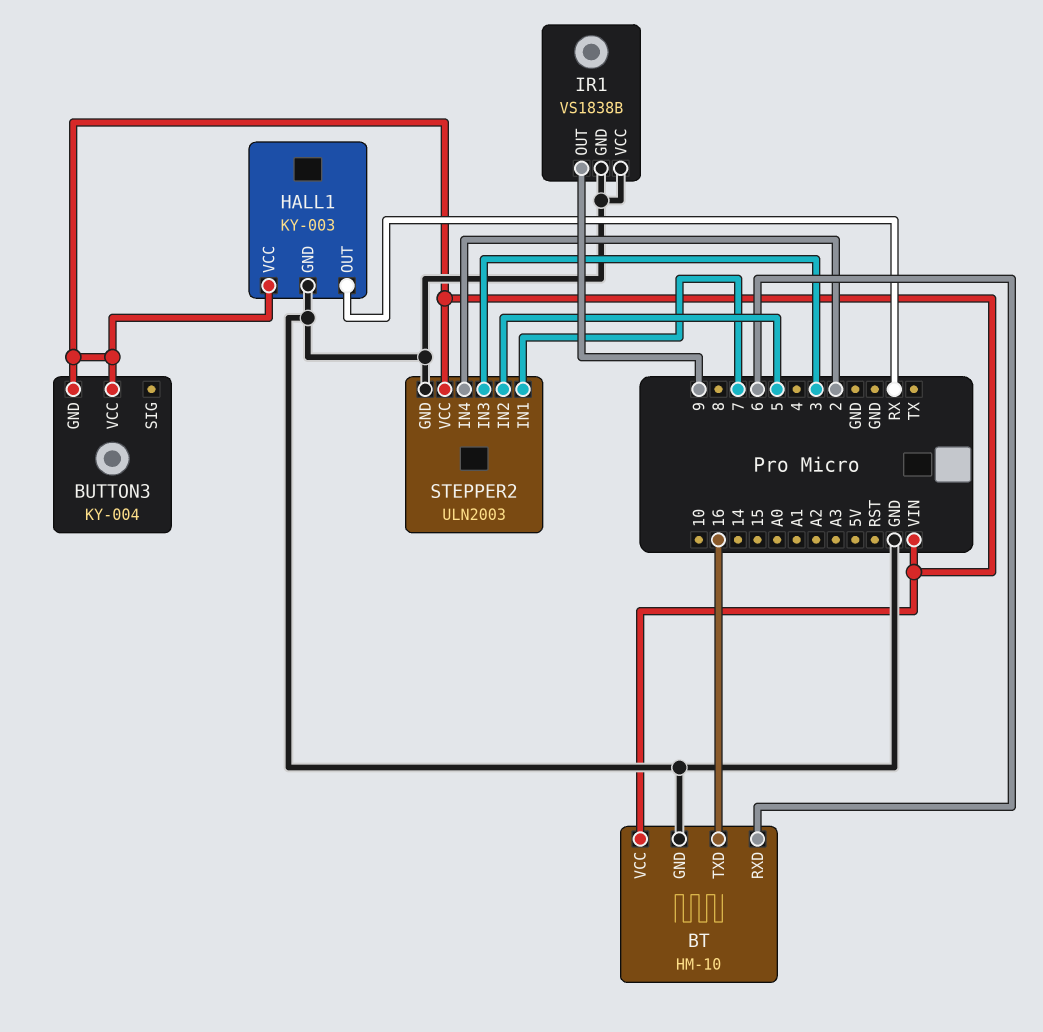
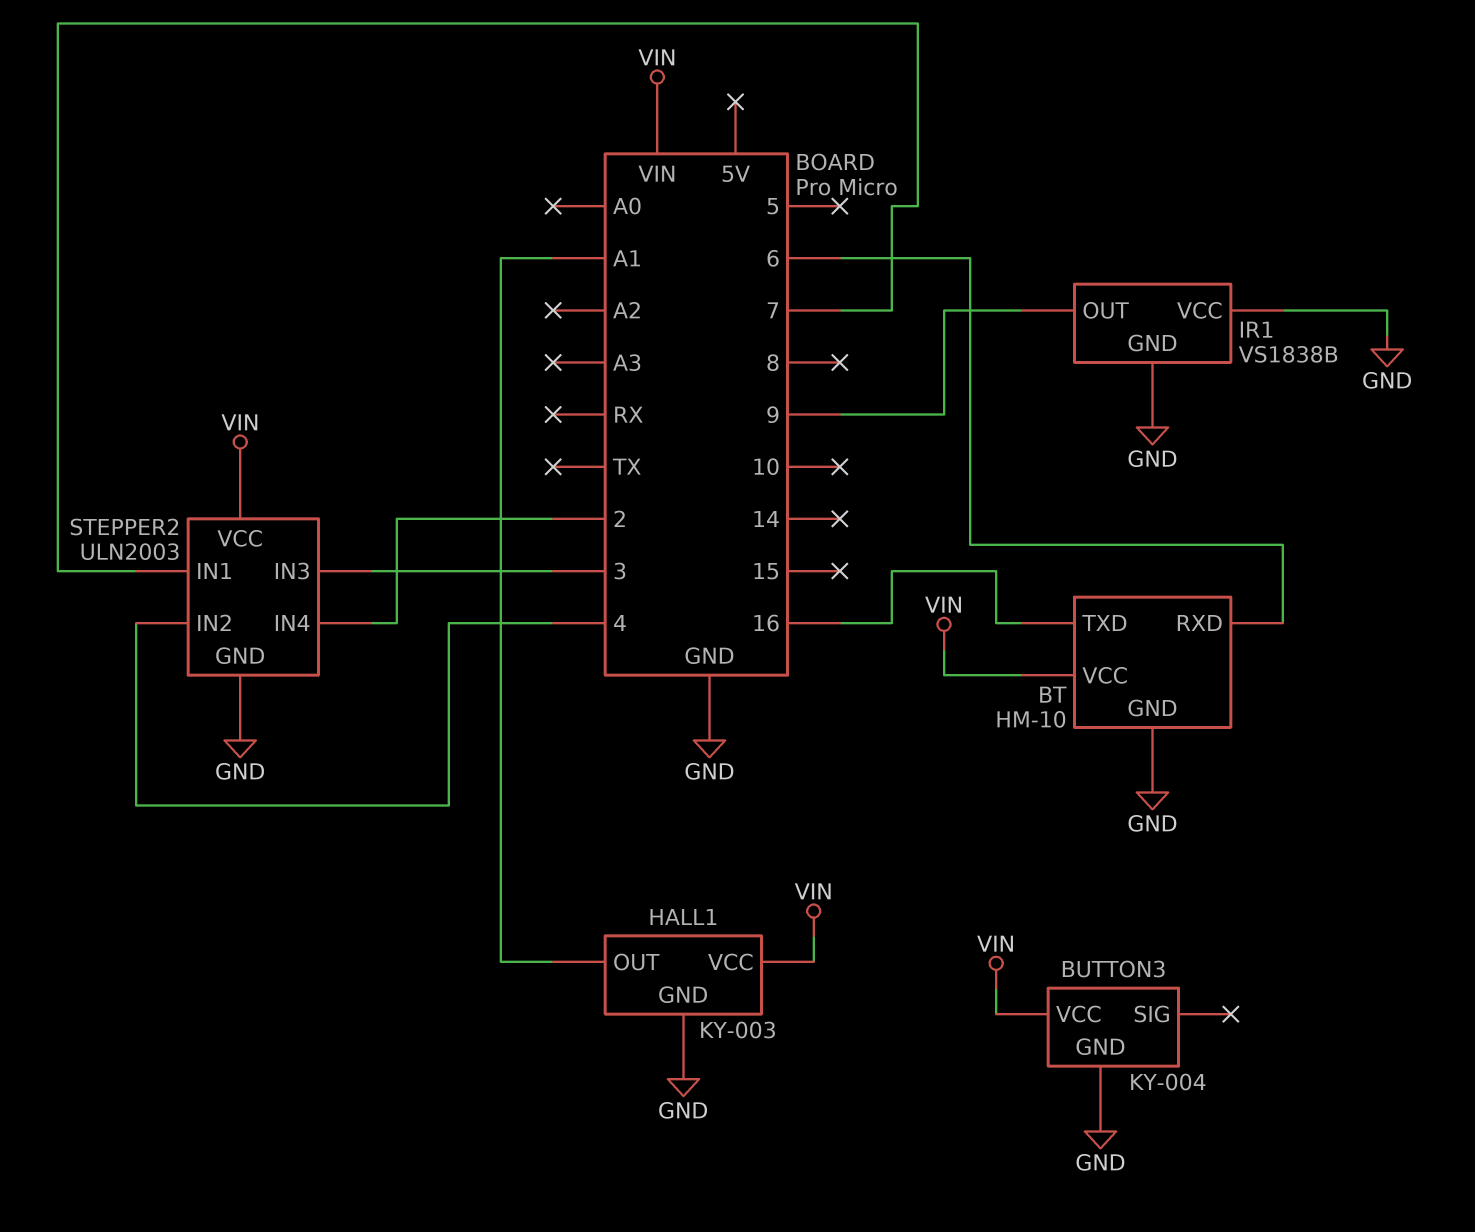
BUTTON3 pin GND: VIN -> GND
HALL1 pin OUT: RX -> A1
STEPPER2 pin IN2: 5 -> 4

